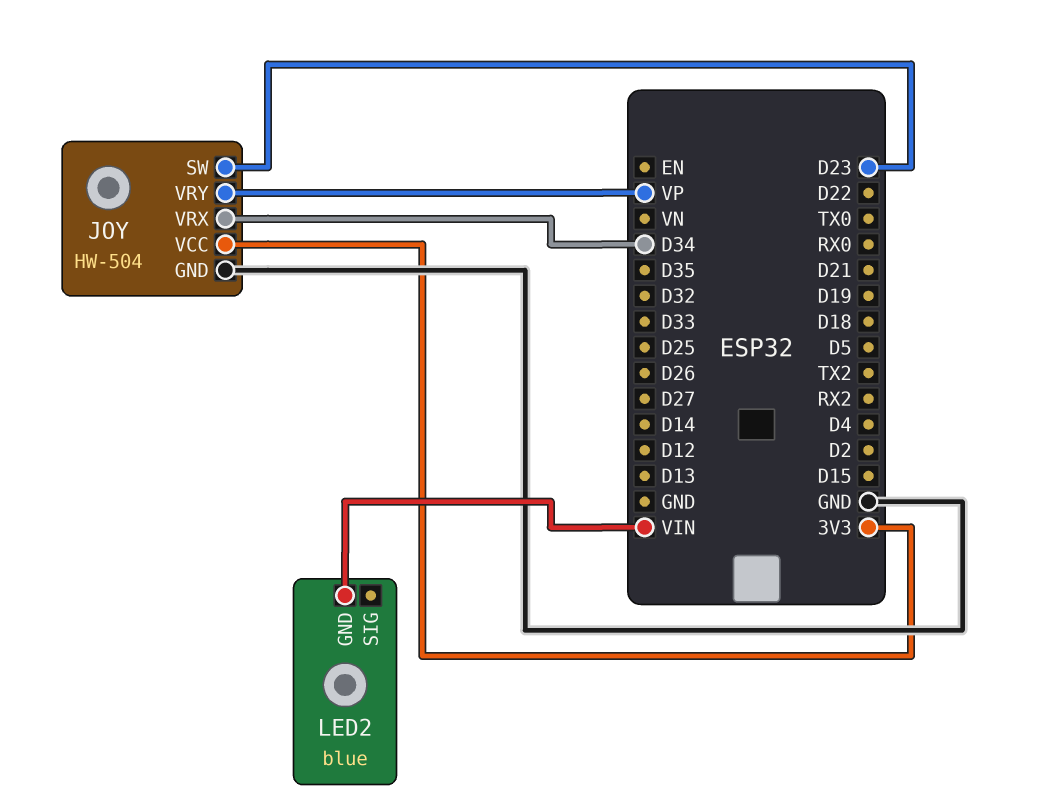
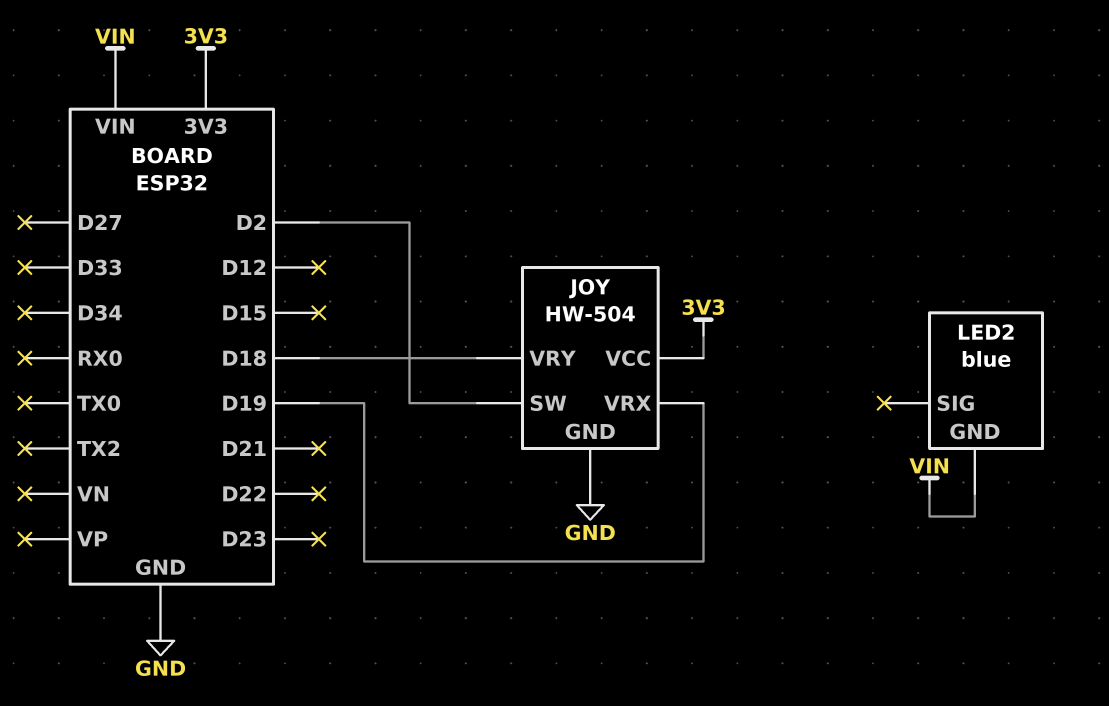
JOY pin SW: D23 -> D2
JOY pin VRX: D34 -> D19
JOY pin VRY: VP -> D18

